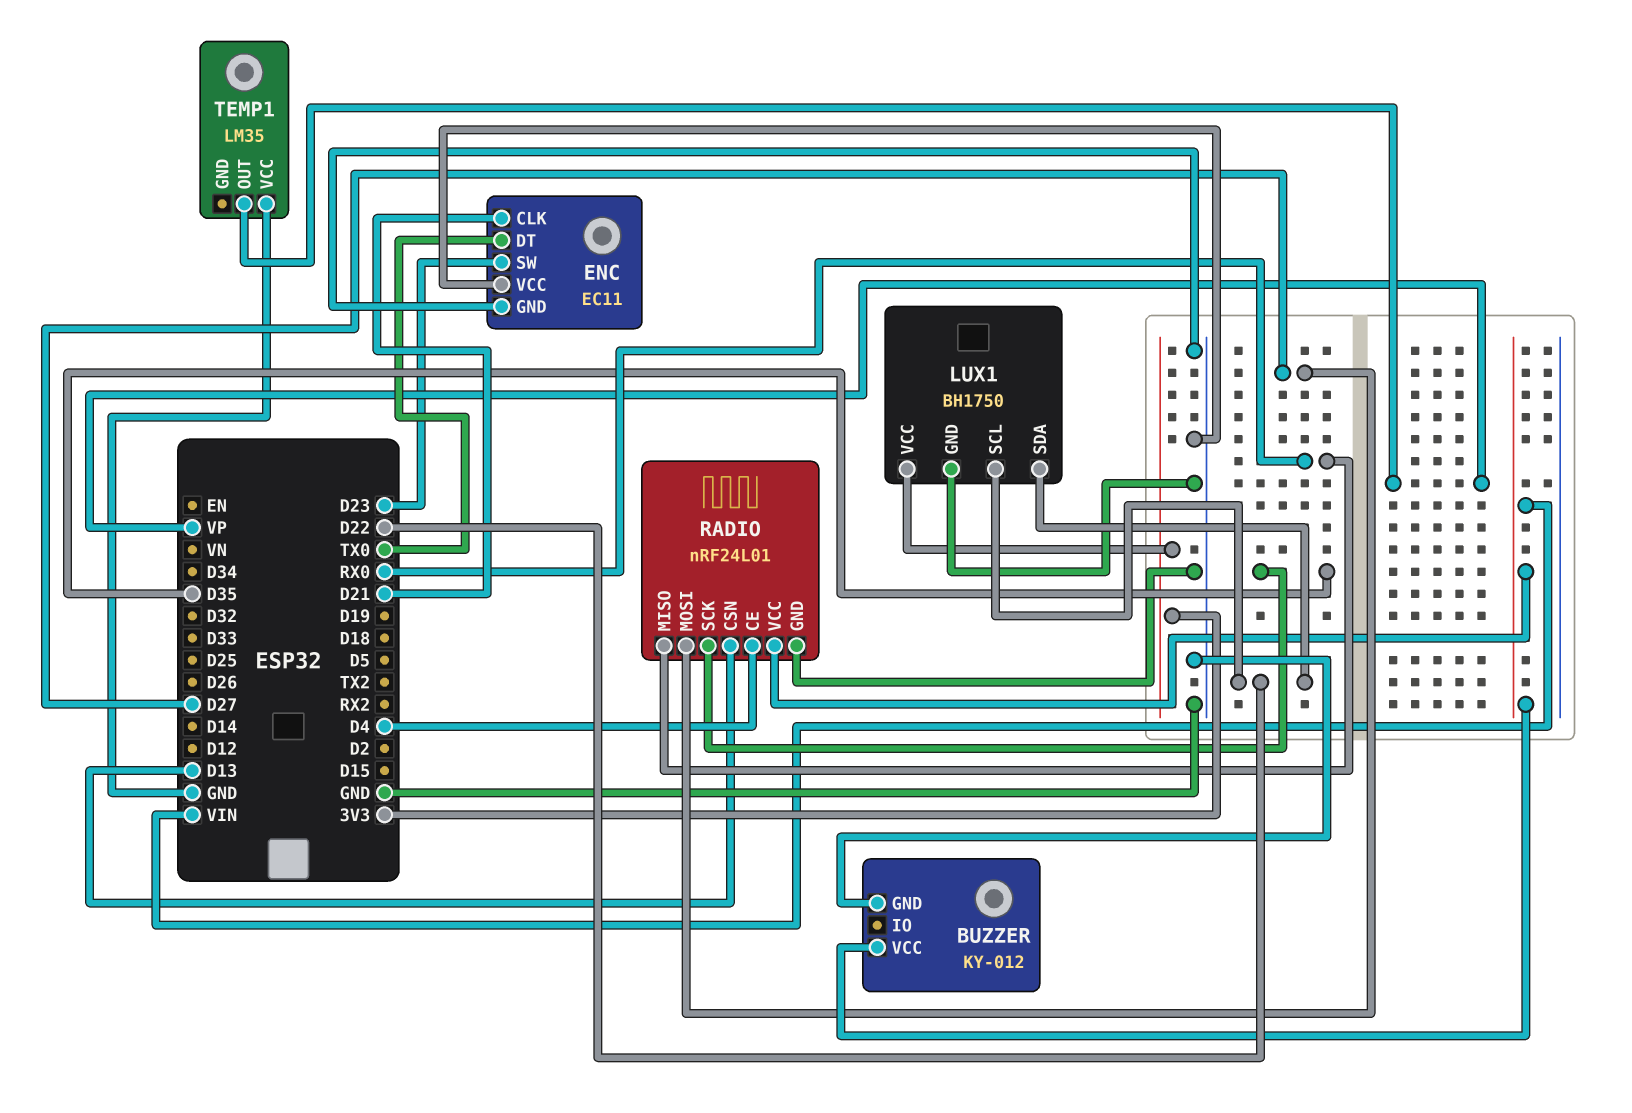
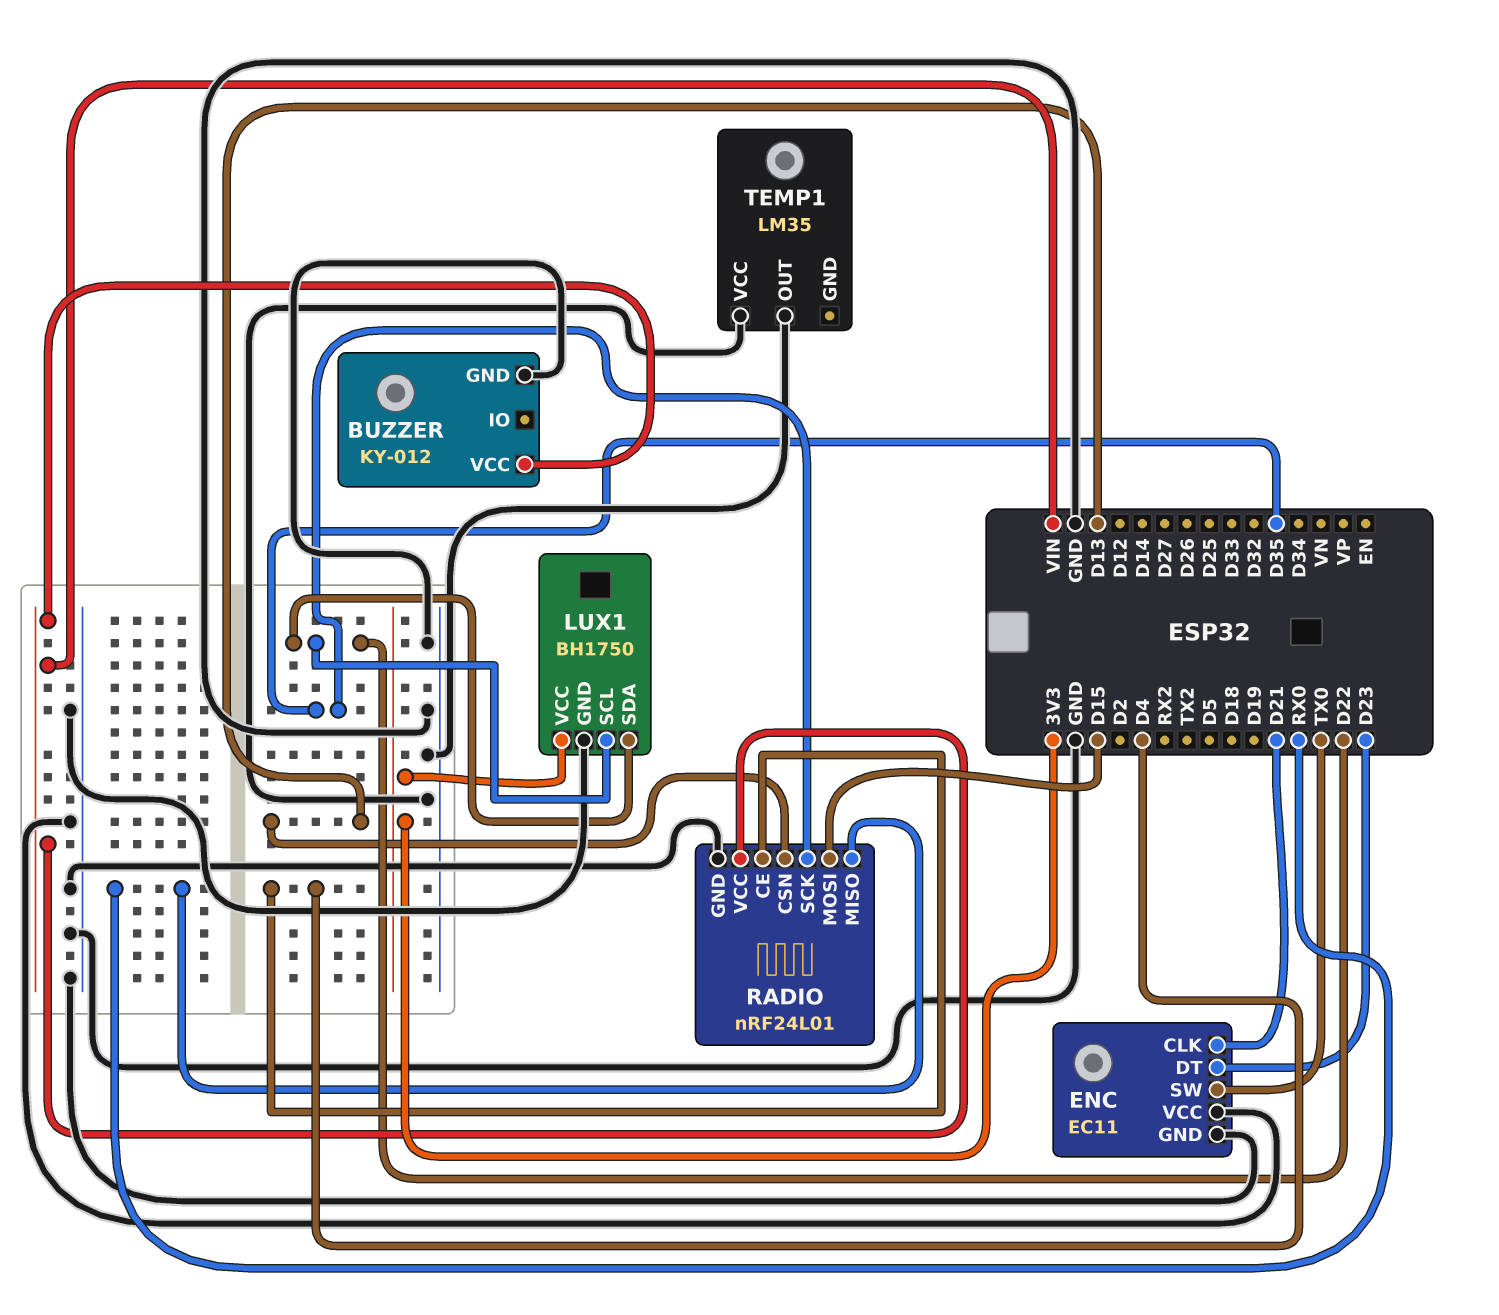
ENC pin DT: TX0 -> D23
ENC pin SW: D23 -> TX0
RADIO pin MOSI: D27 -> D15
TEMP1 pin OUT: VP -> GND

